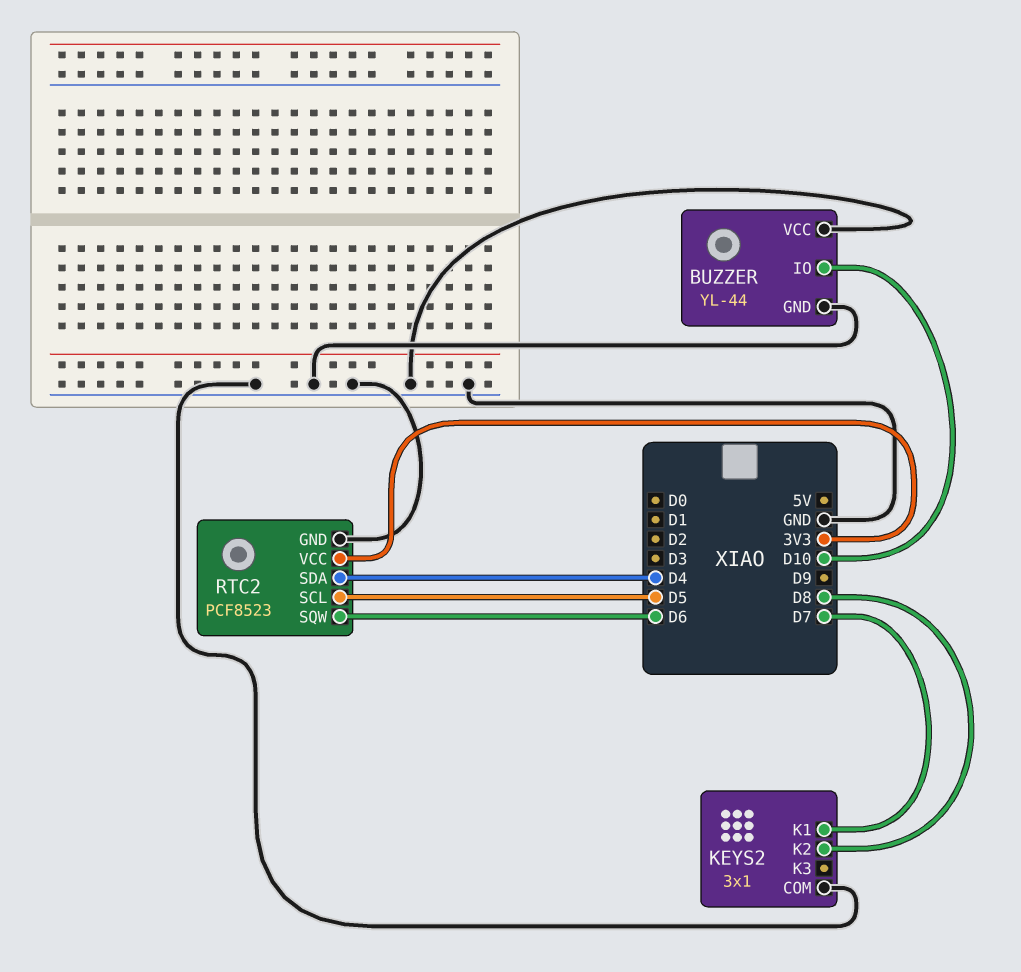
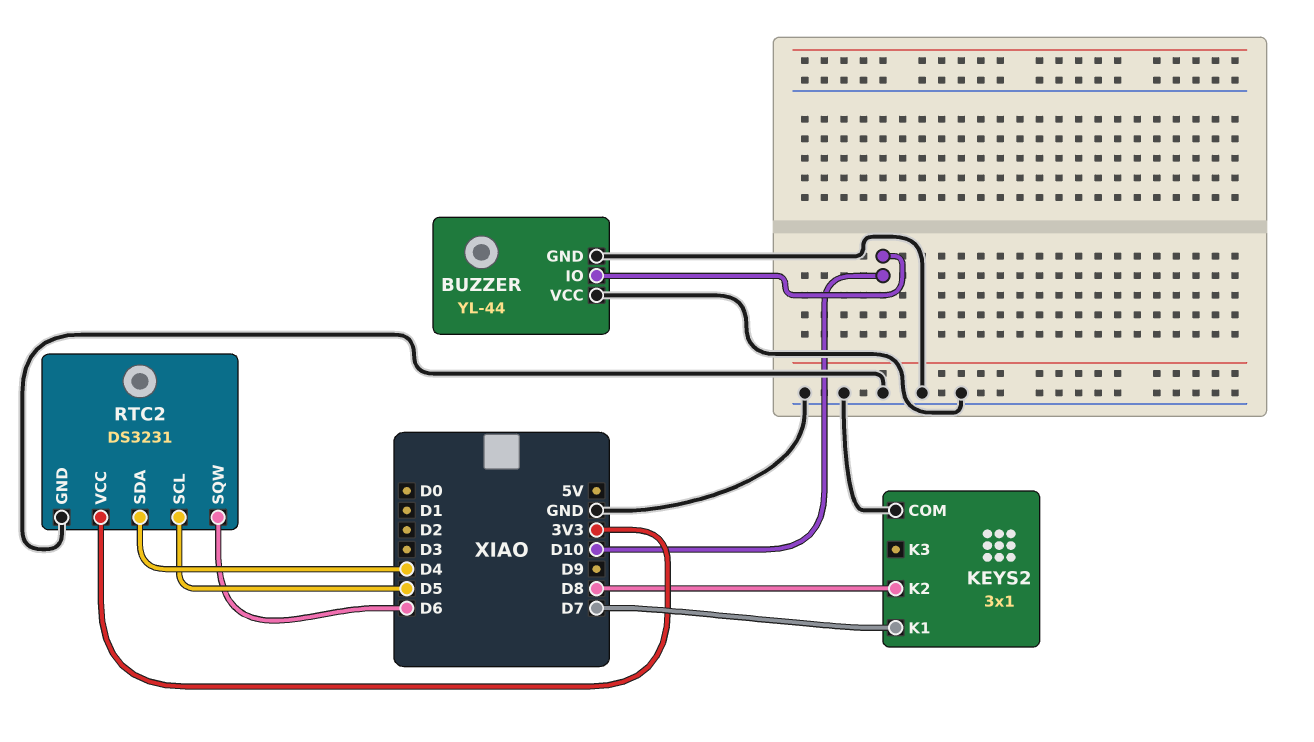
RTC2: PCF8523 -> DS3231

